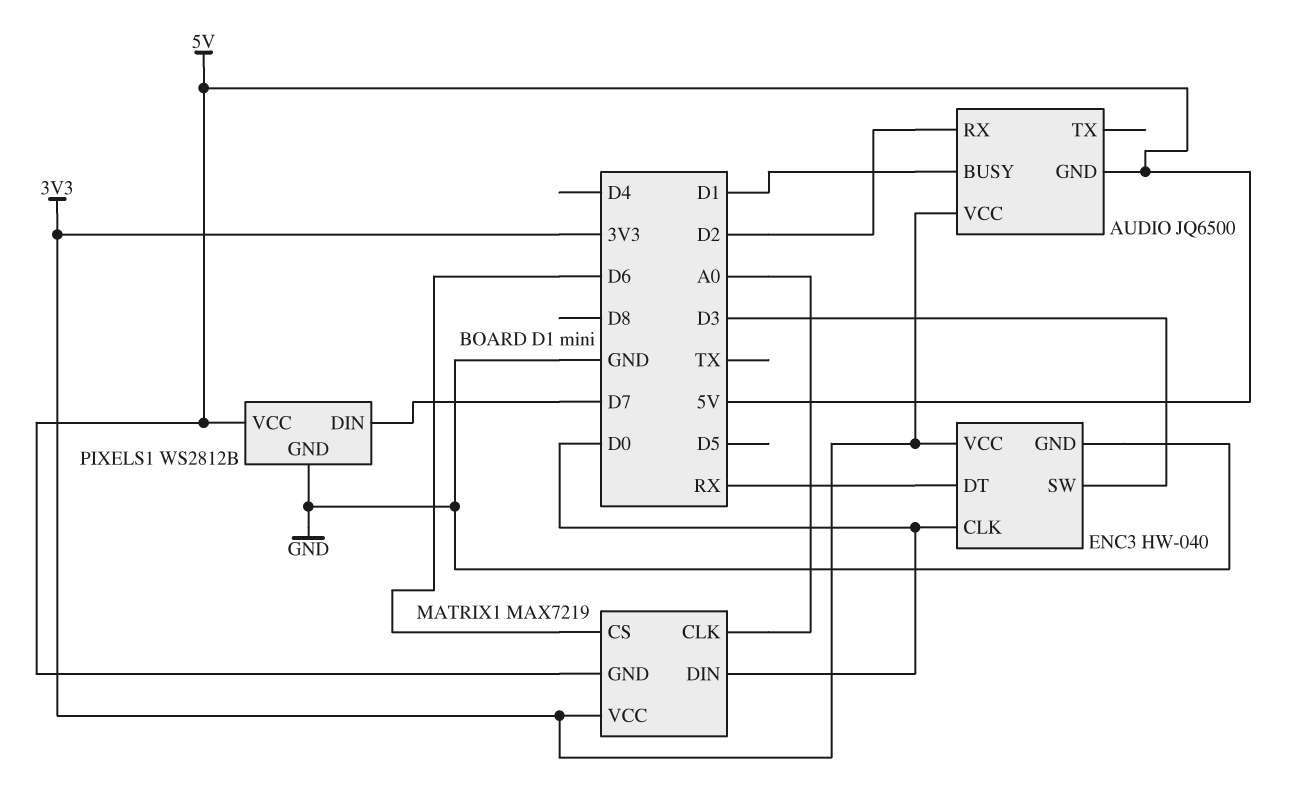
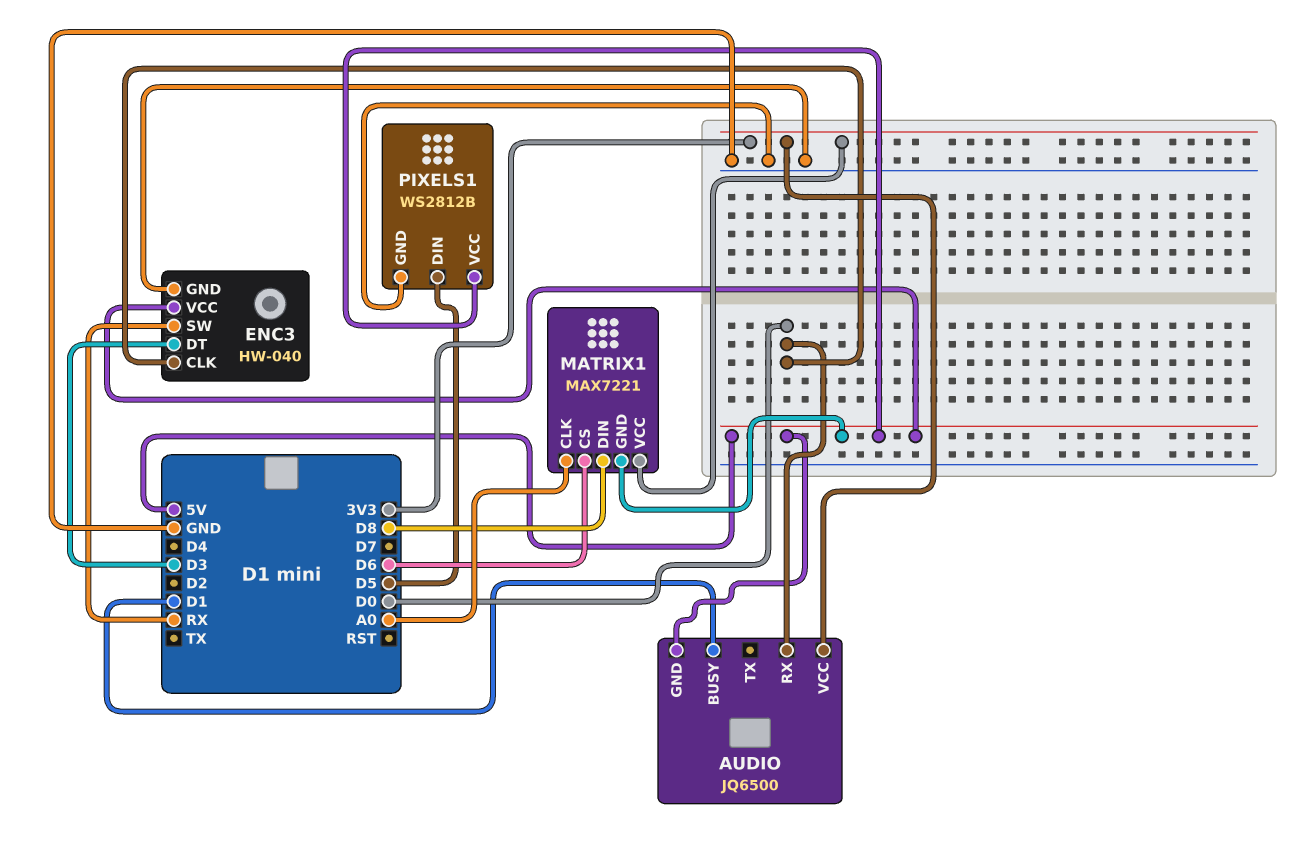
AUDIO pin RX: D2 -> D0
ENC3 pin DT: RX -> D3
ENC3 pin SW: D3 -> RX
ENC3 pin VCC: 3V3 -> 5V
MATRIX1: MAX7219 -> MAX7221
MATRIX1 pin DIN: D0 -> D8
PIXELS1 pin DIN: D7 -> D5

